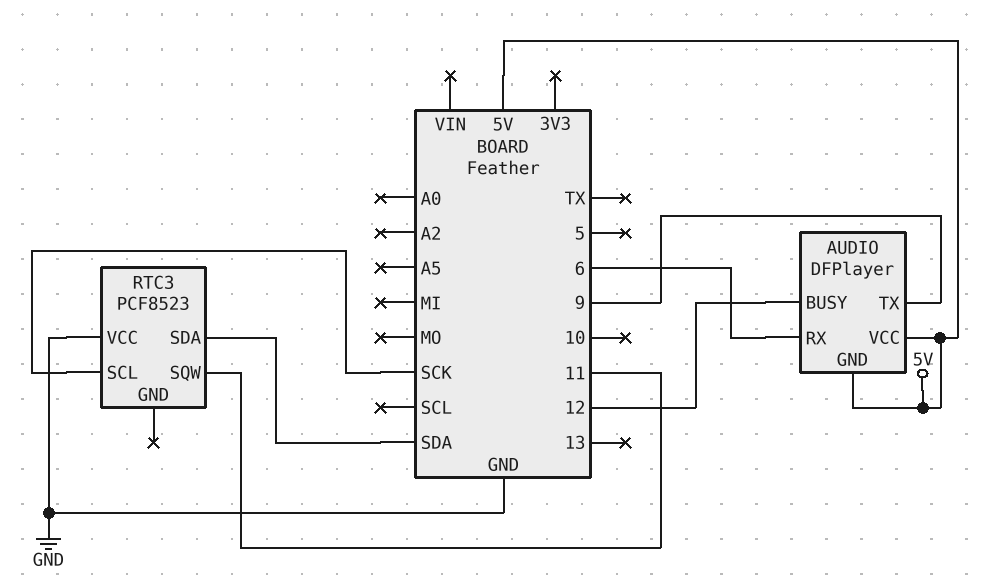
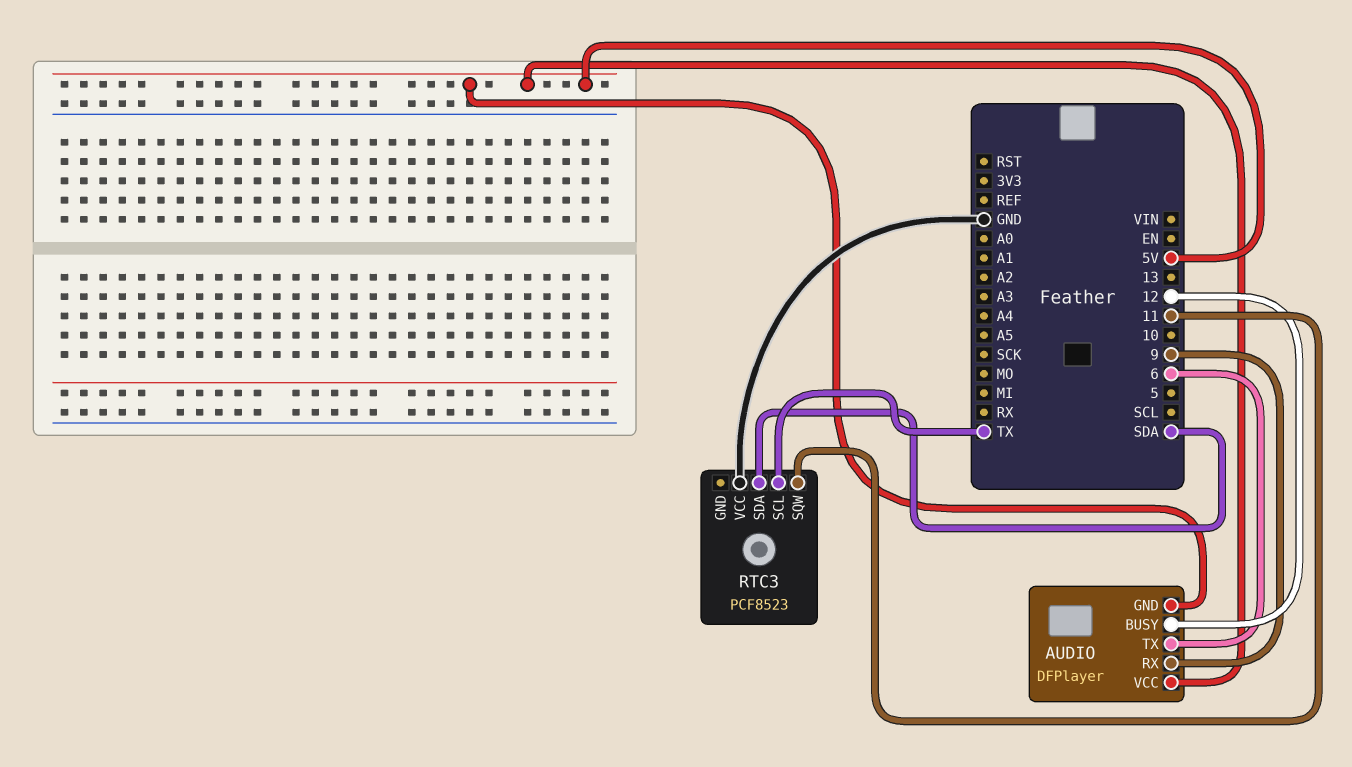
AUDIO pin RX: 6 -> 9
AUDIO pin TX: 9 -> 6
RTC3 pin SCL: SCK -> TX

